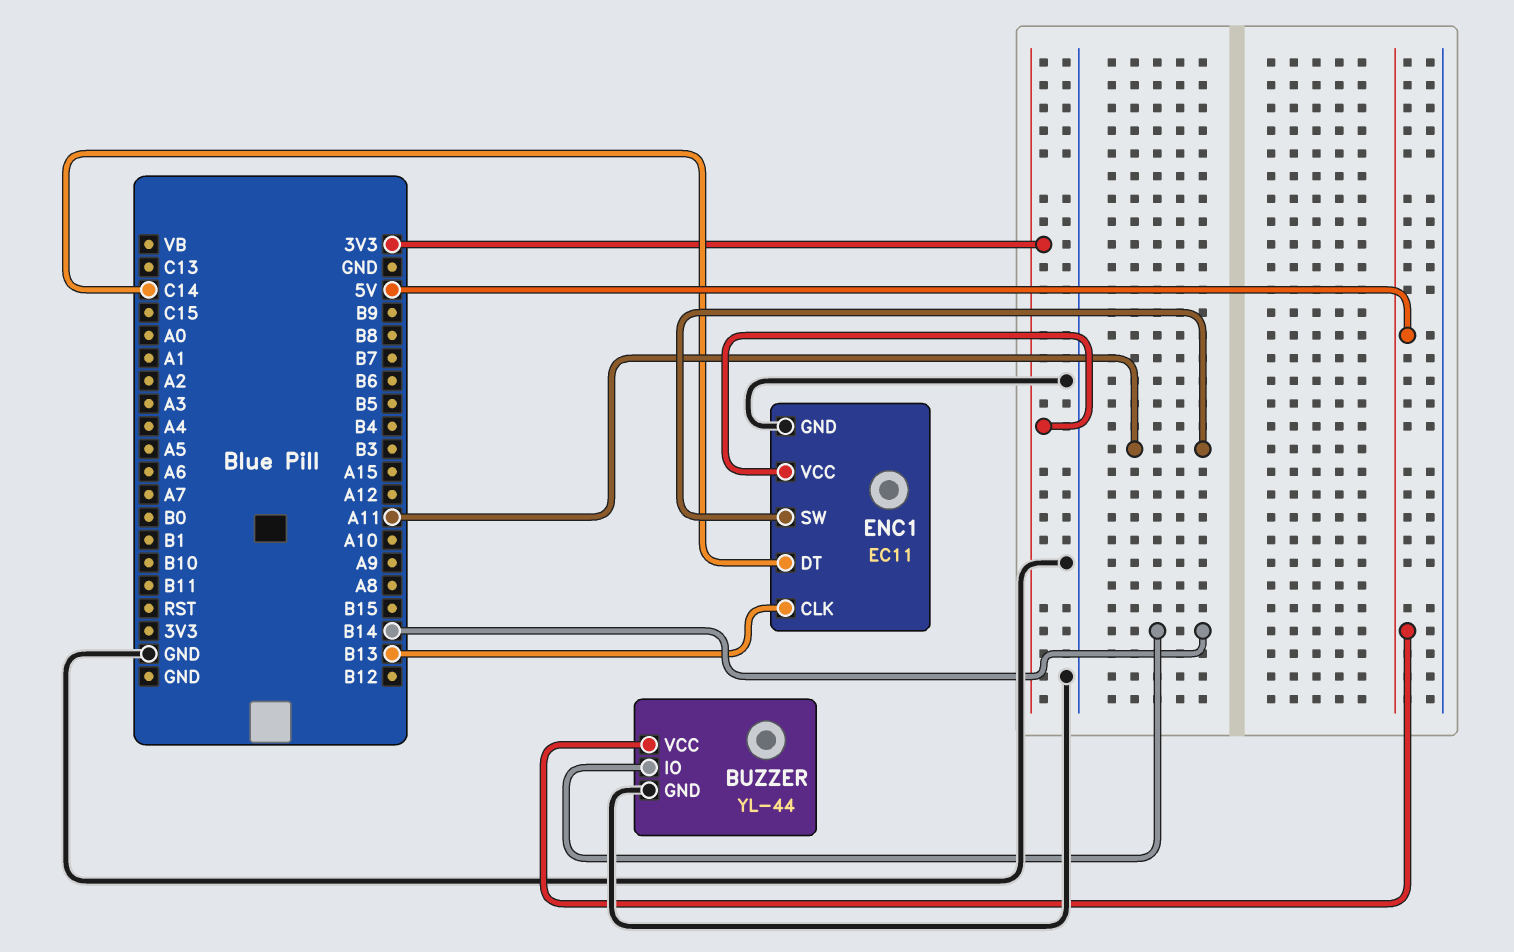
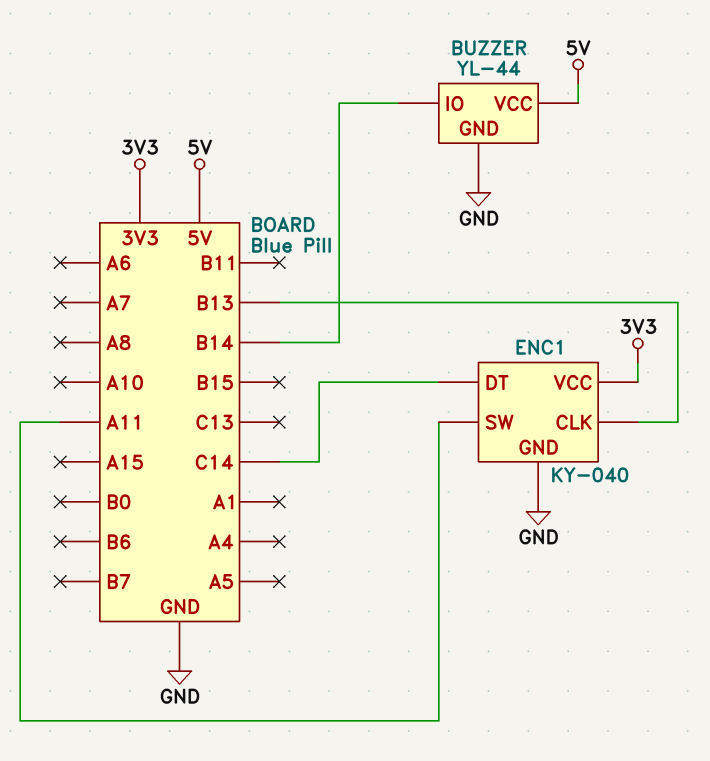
ENC1: EC11 -> KY-040

